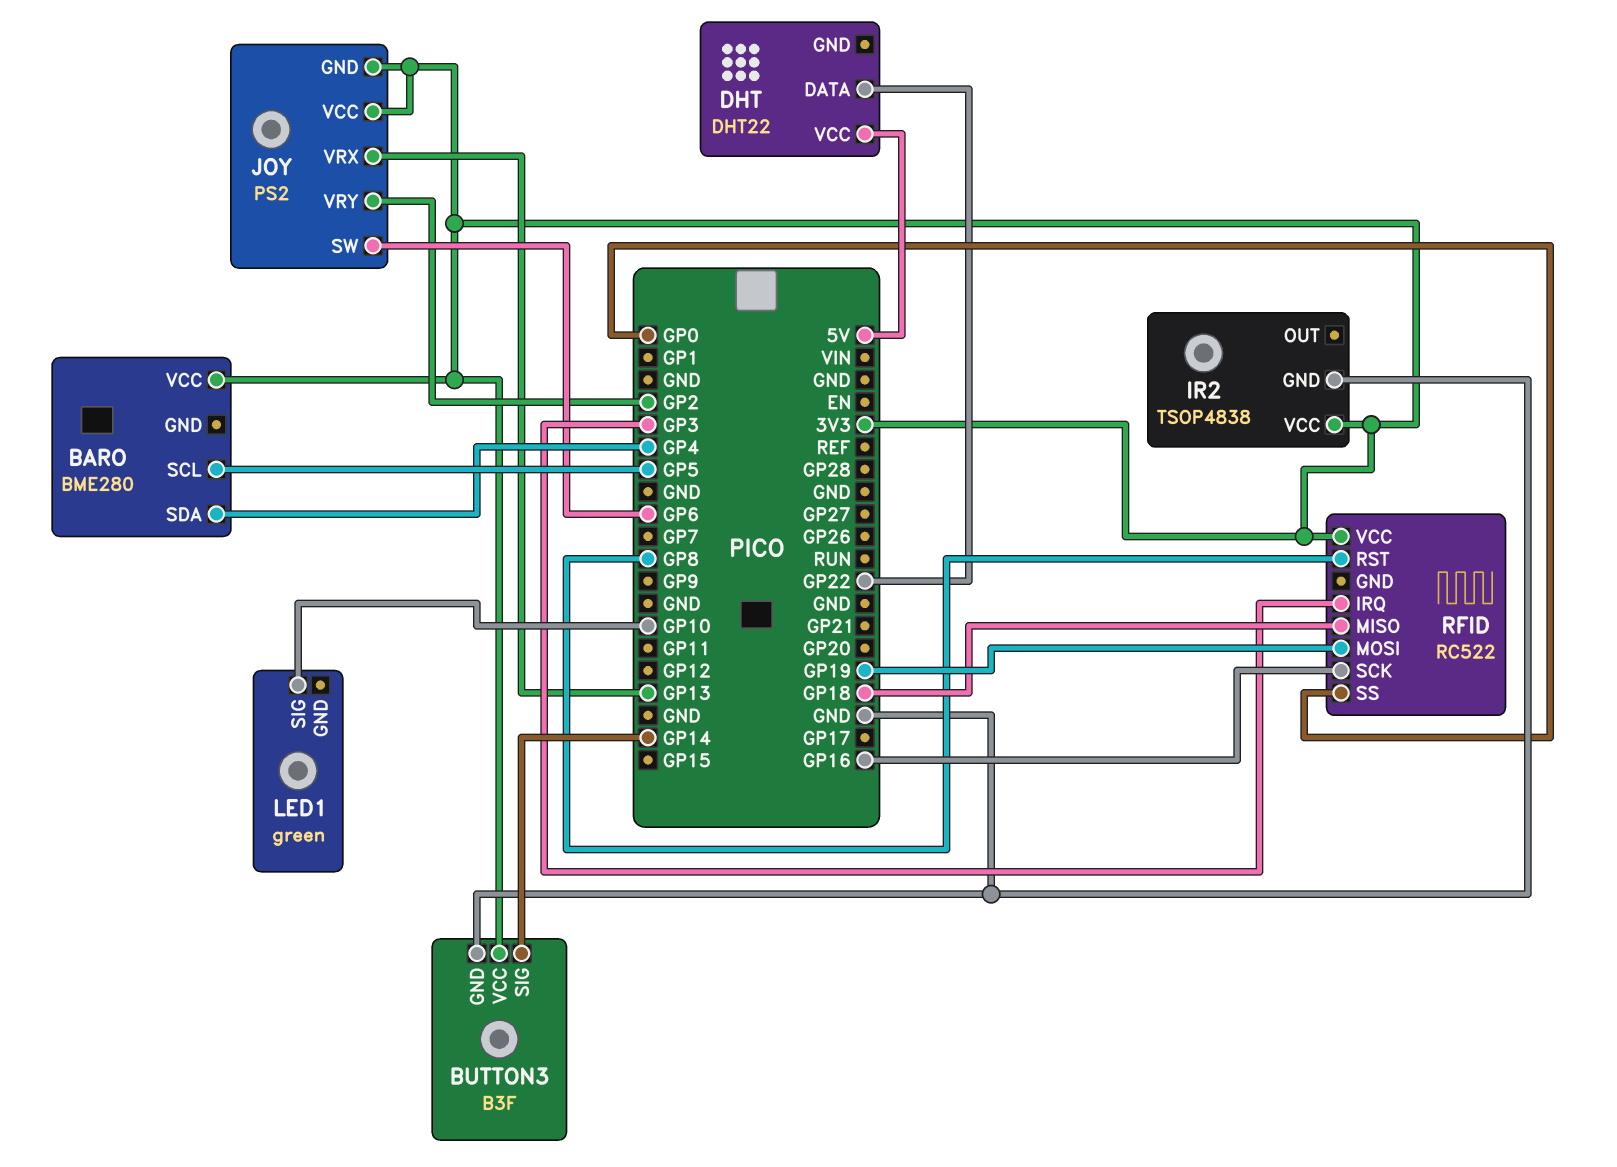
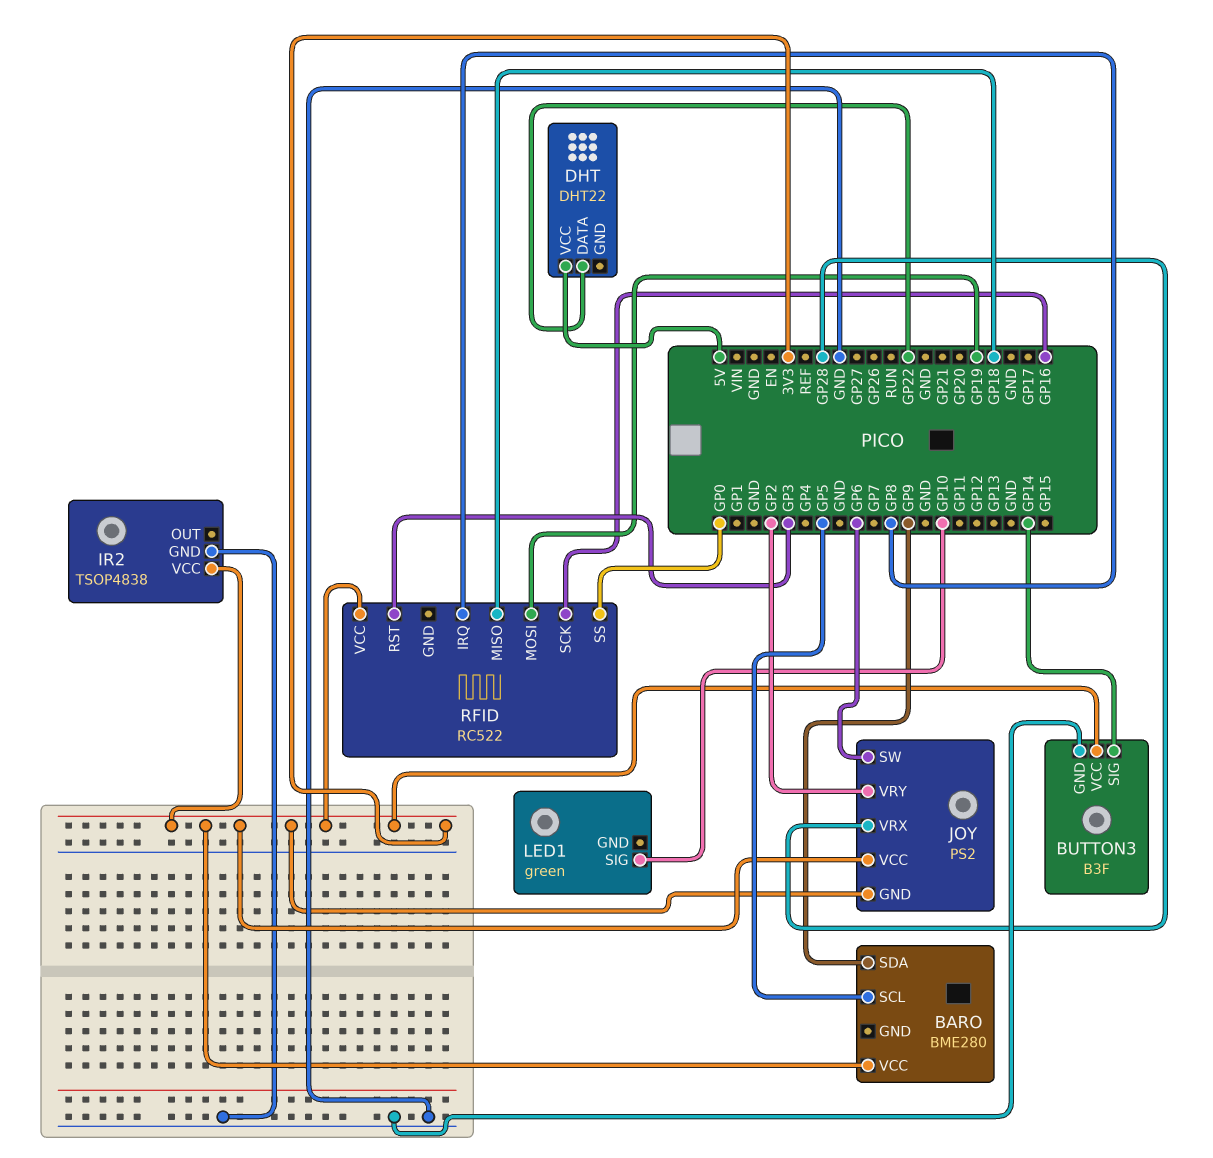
BARO pin SDA: GP4 -> GP9
JOY pin VRX: GP13 -> GP28
RFID pin IRQ: GP3 -> GP8
RFID pin RST: GP8 -> GP3

